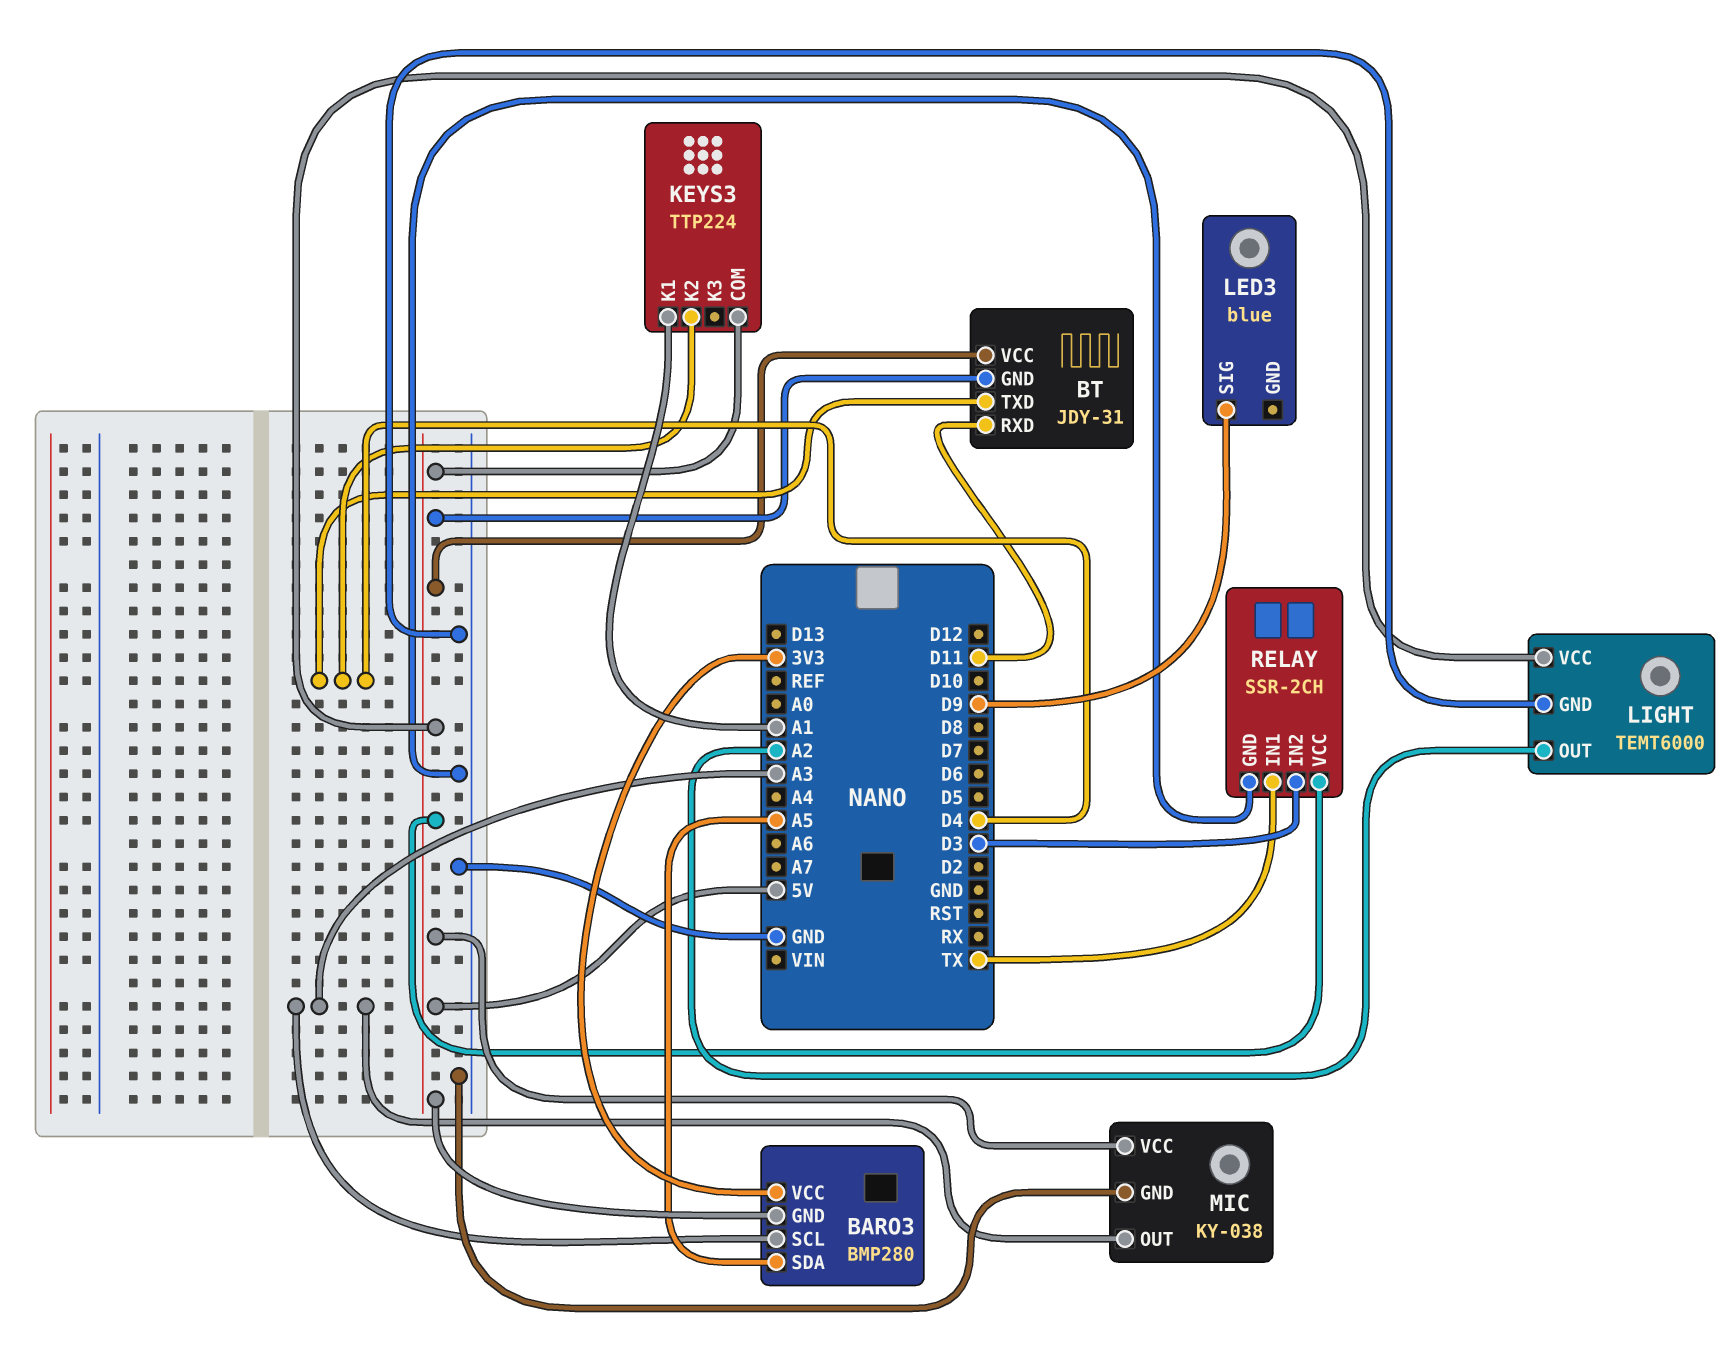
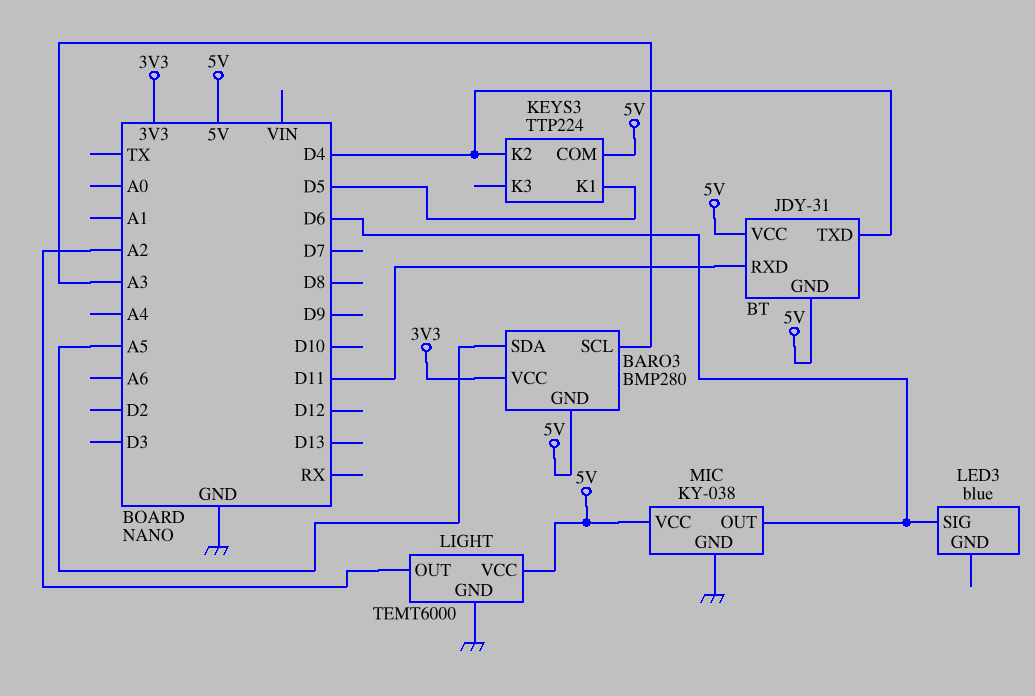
KEYS3 pin K1: A1 -> D5
LED3 pin SIG: D9 -> D6
MIC pin OUT: A3 -> D6
RELAY: SSR-2CH -> none
RELAY pin GND: GND -> none
RELAY pin IN1: TX -> none
RELAY pin IN2: D3 -> none
RELAY pin VCC: 5V -> none

